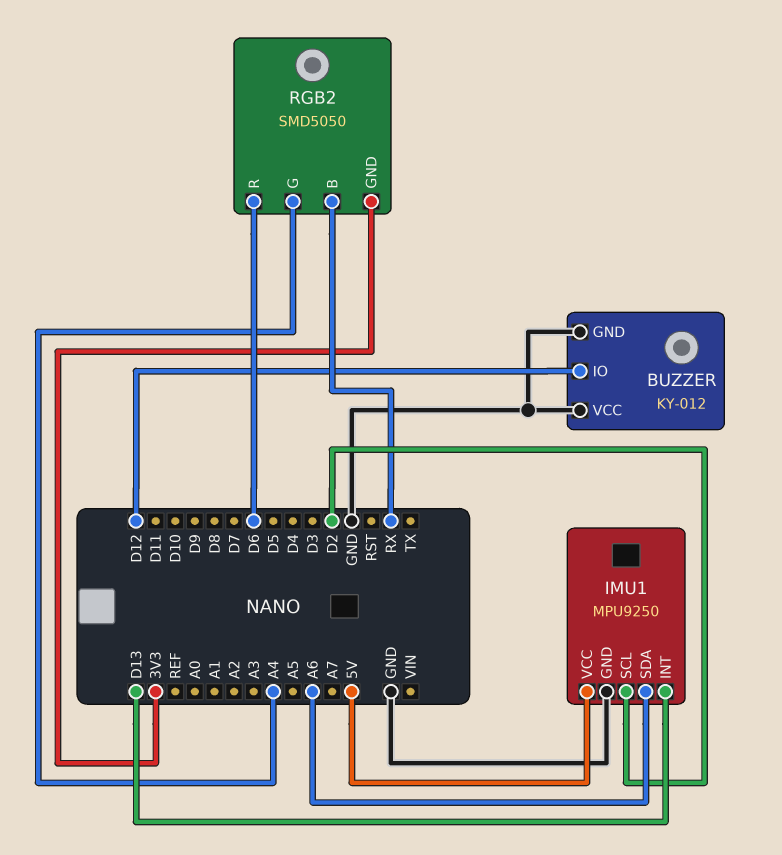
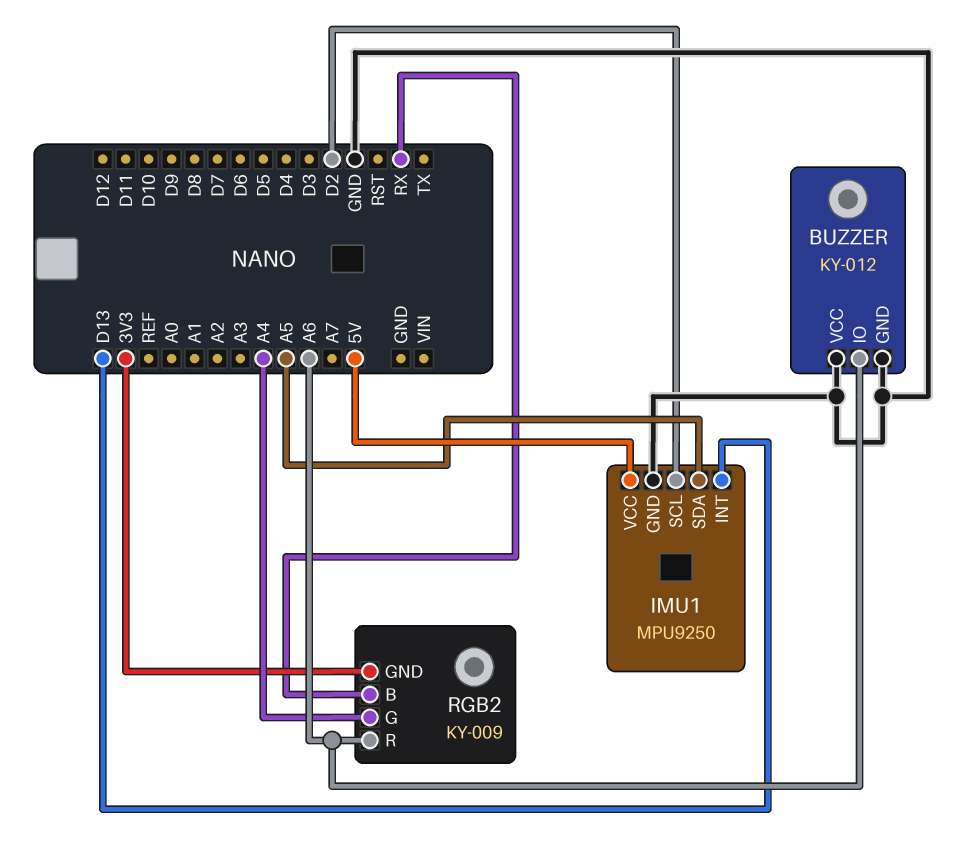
BUZZER pin IO: D12 -> A6
IMU1 pin SDA: A6 -> A5
RGB2: SMD5050 -> KY-009
RGB2 pin R: D6 -> A6

